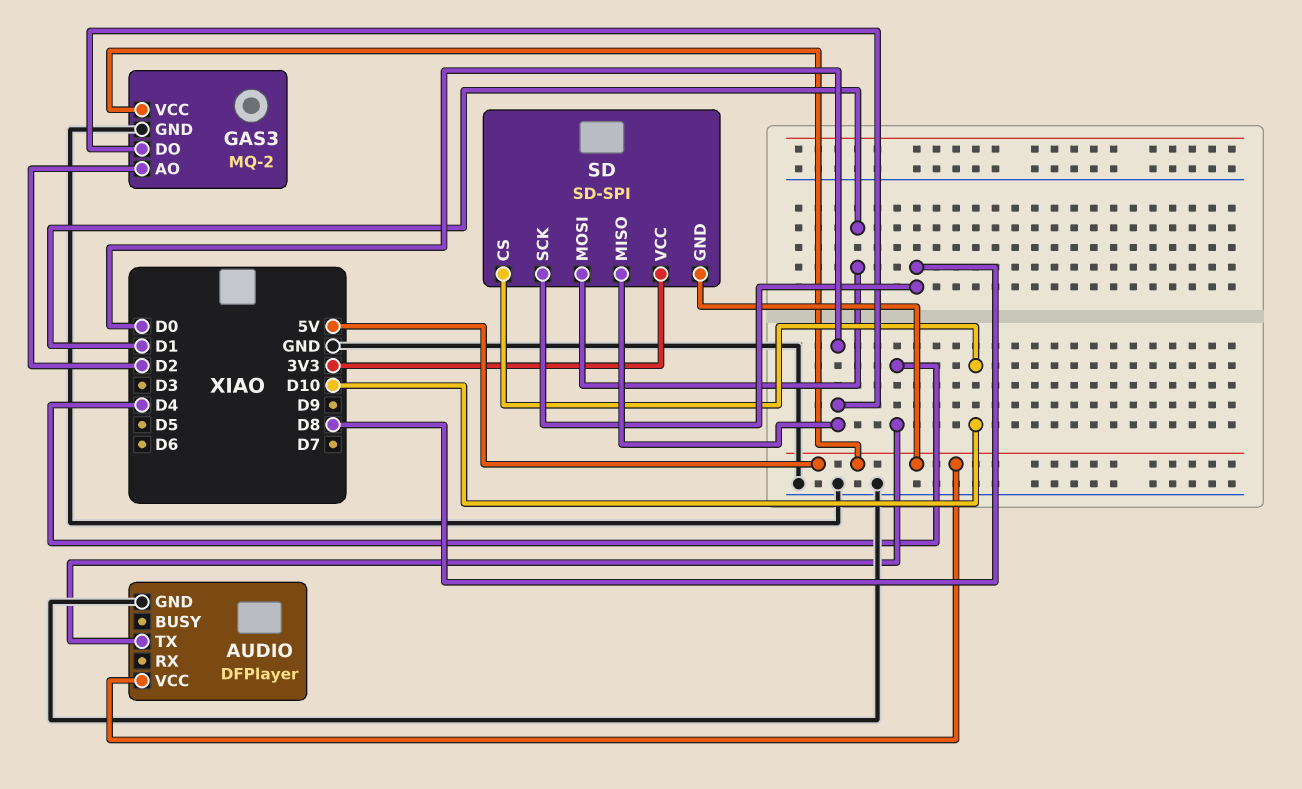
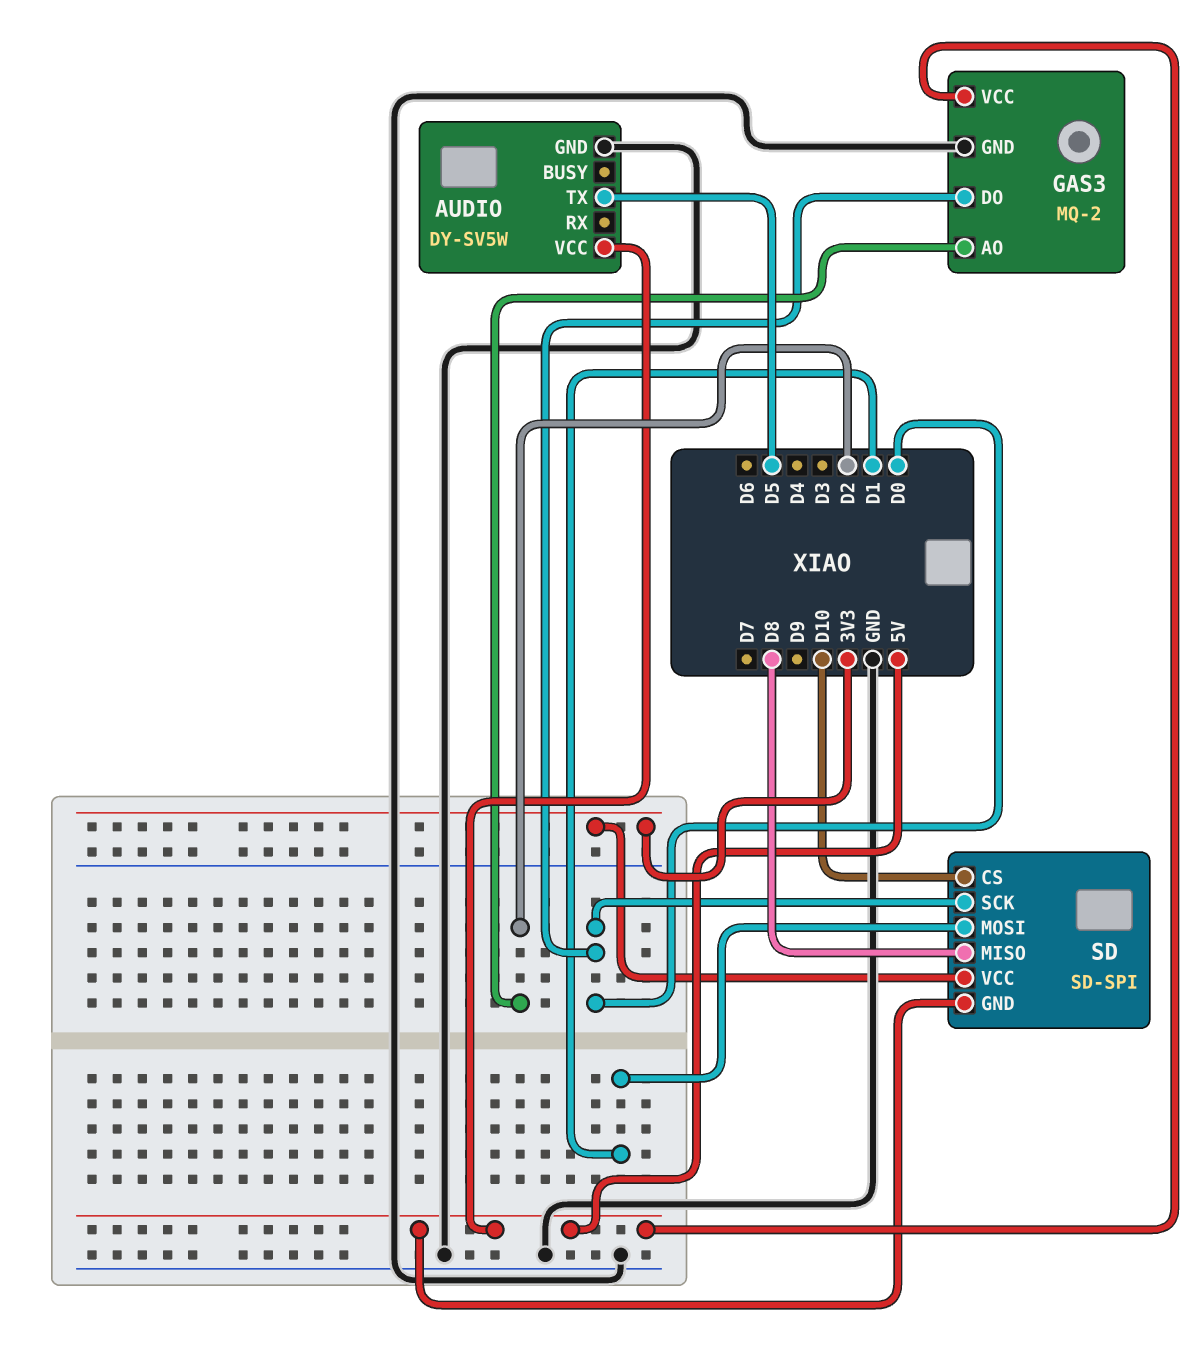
AUDIO: DFPlayer -> DY-SV5W
AUDIO pin TX: D4 -> D5
SD pin MISO: D0 -> D8
SD pin SCK: D8 -> D0

